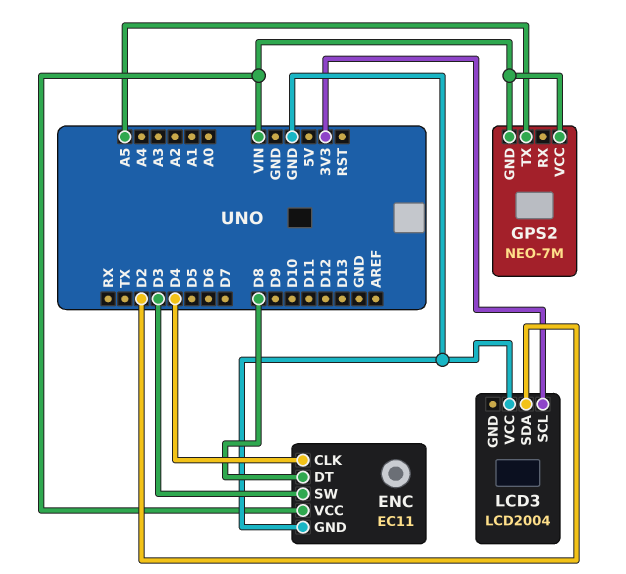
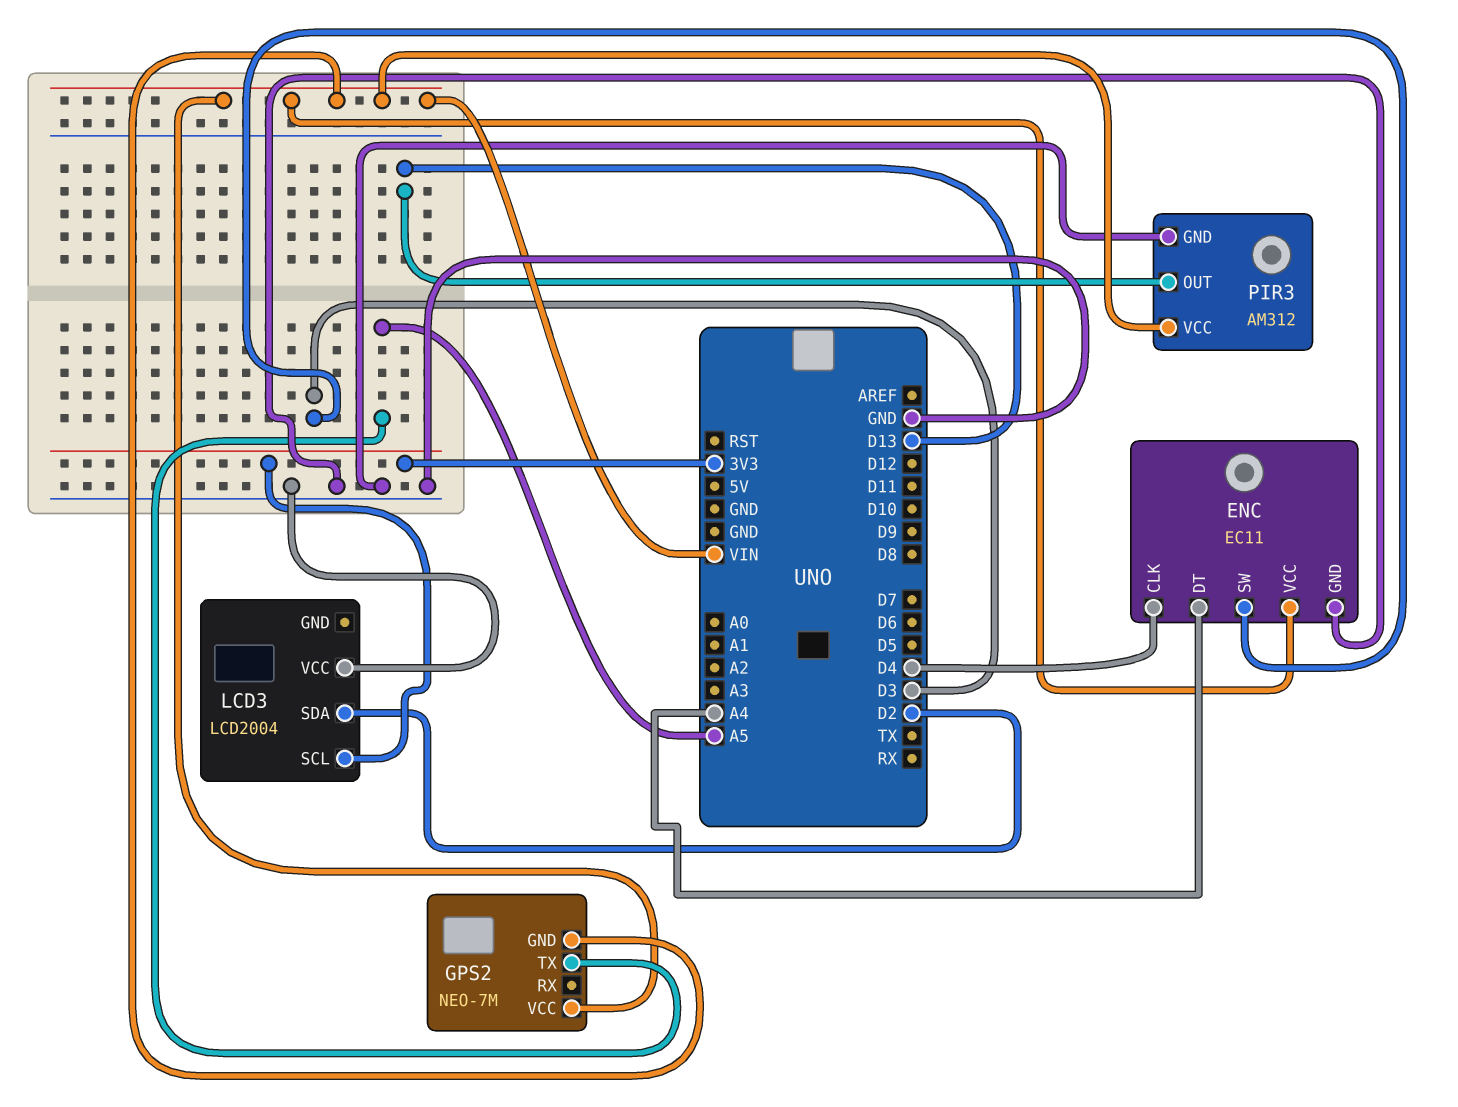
ENC pin DT: D8 -> A4
PIR3: none -> AM312
PIR3 pin GND: none -> GND
PIR3 pin OUT: none -> D13
PIR3 pin VCC: none -> VIN

